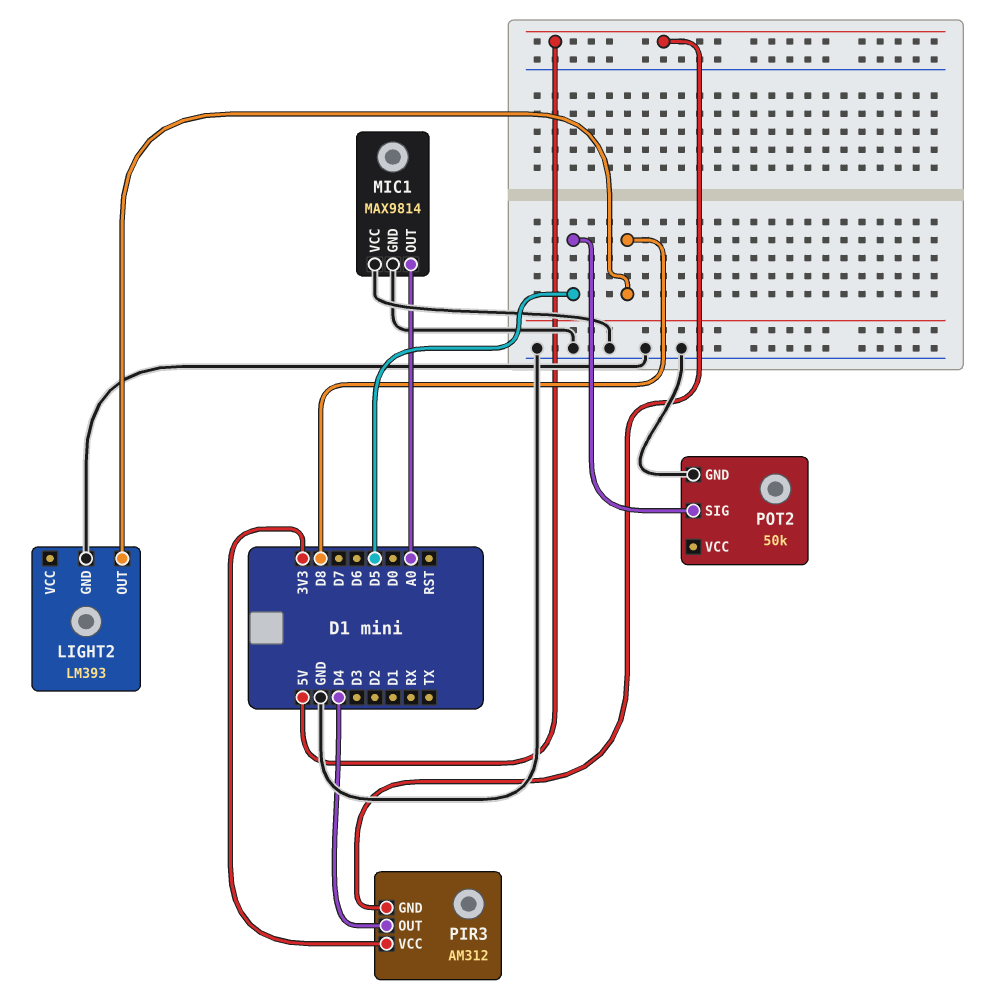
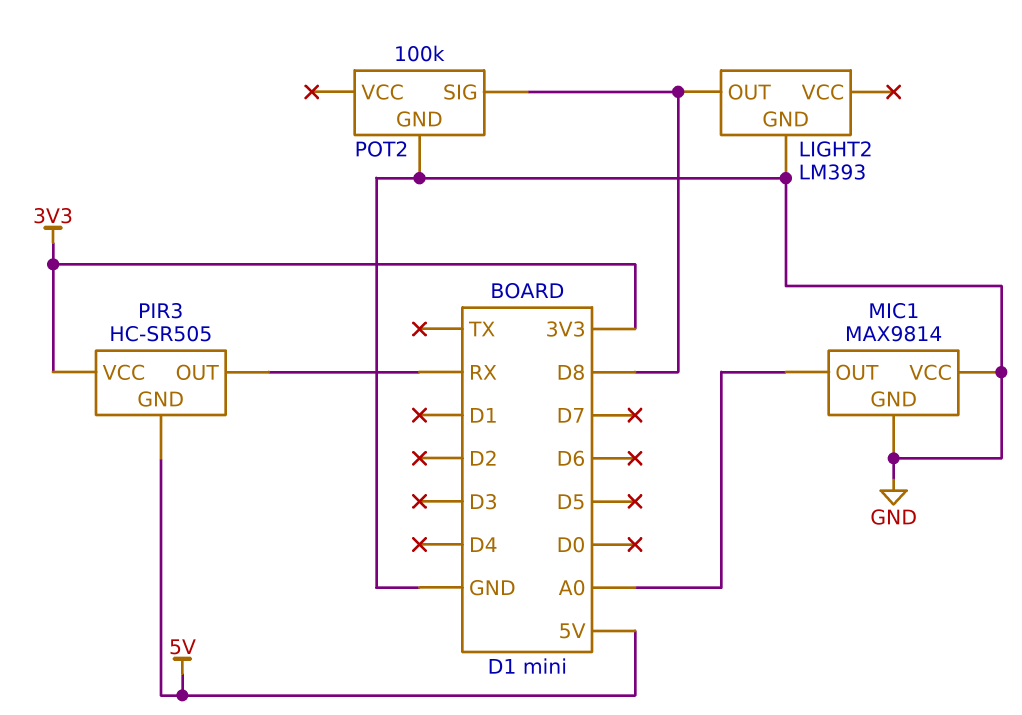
PIR3: AM312 -> HC-SR505
PIR3 pin OUT: D4 -> RX
POT2: 50k -> 100k
POT2 pin SIG: D5 -> D8

